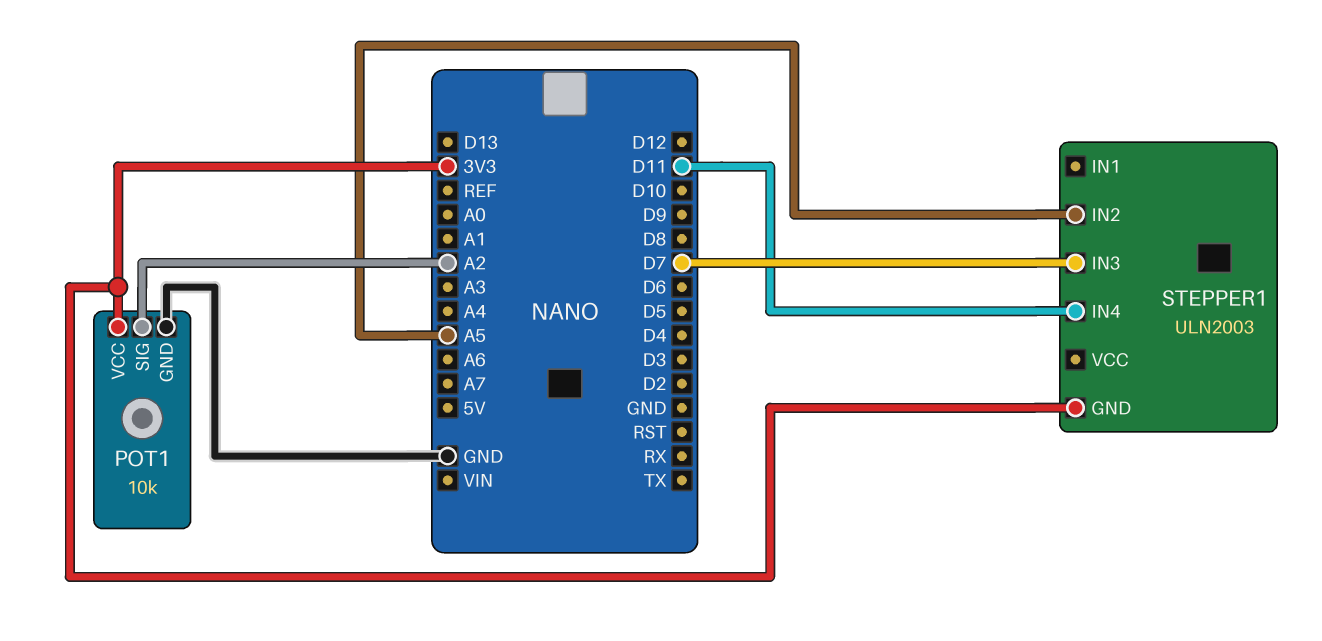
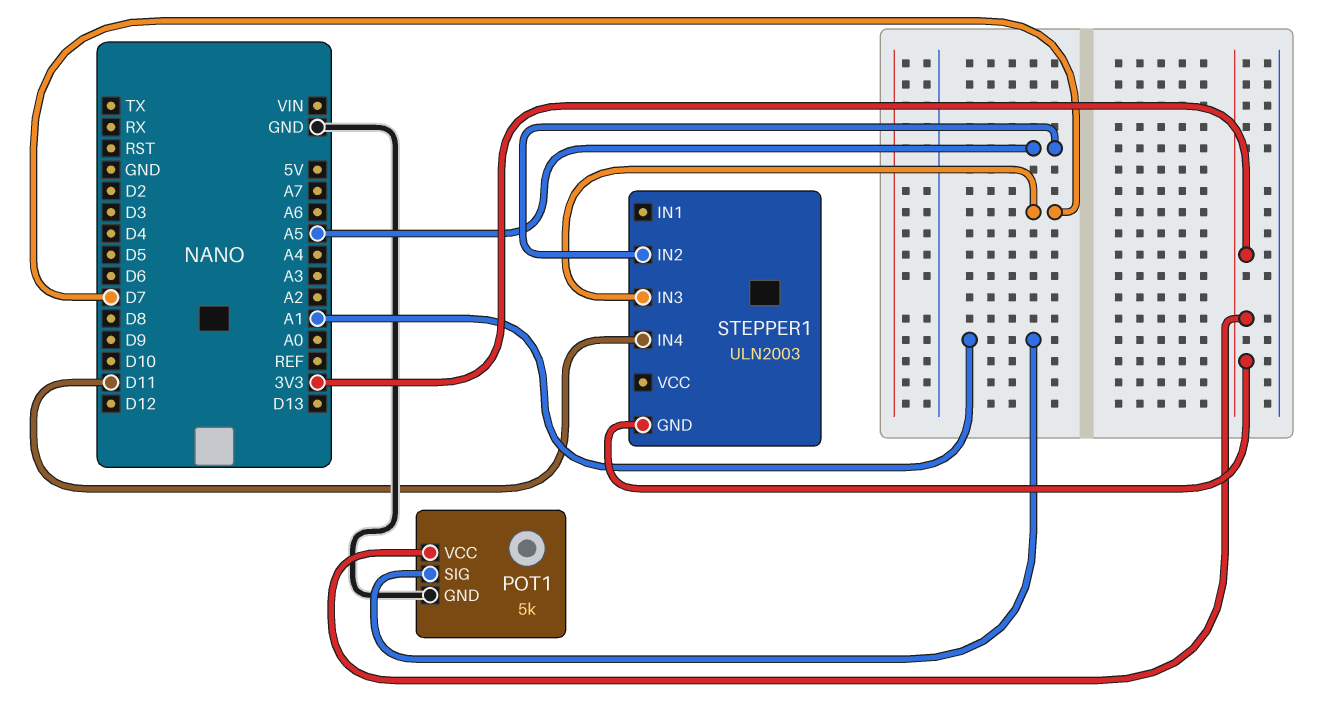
POT1: 10k -> 5k
POT1 pin SIG: A2 -> A1

